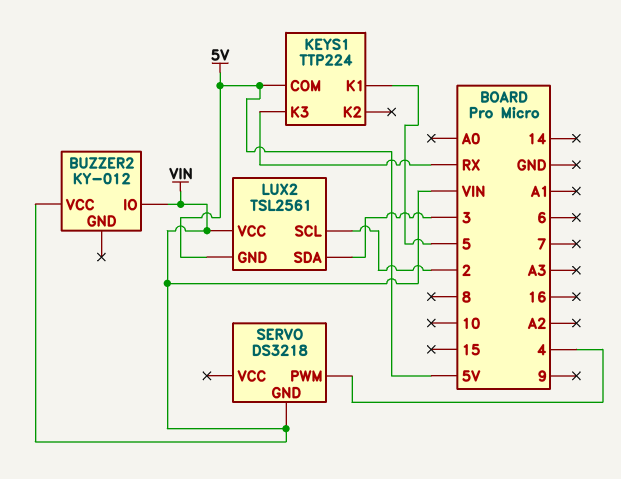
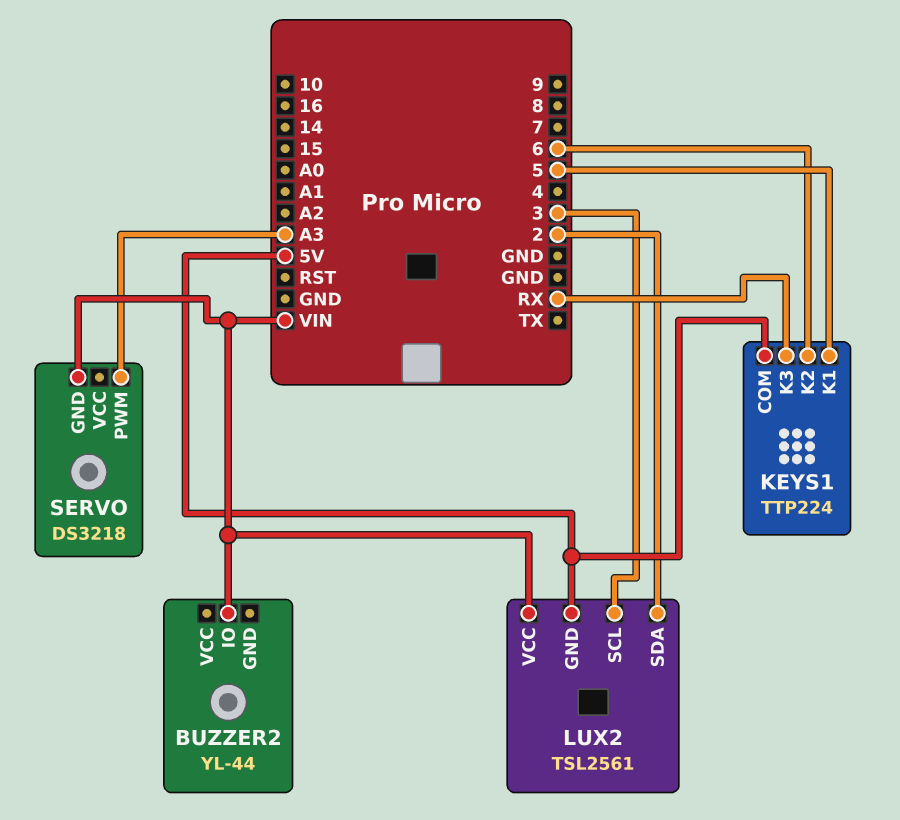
BUZZER2: KY-012 -> YL-44
BUZZER2 pin VCC: VIN -> none
KEYS1 pin K2: none -> 6
LUX2 pin SCL: 2 -> 3
LUX2 pin SDA: 3 -> 2
SERVO pin PWM: 4 -> A3

